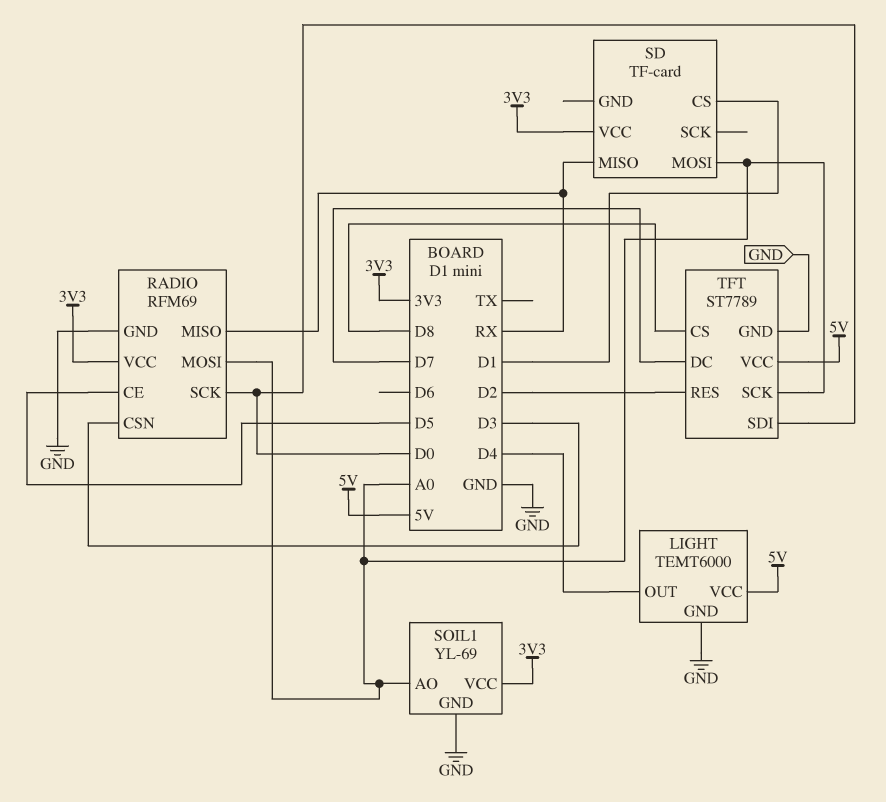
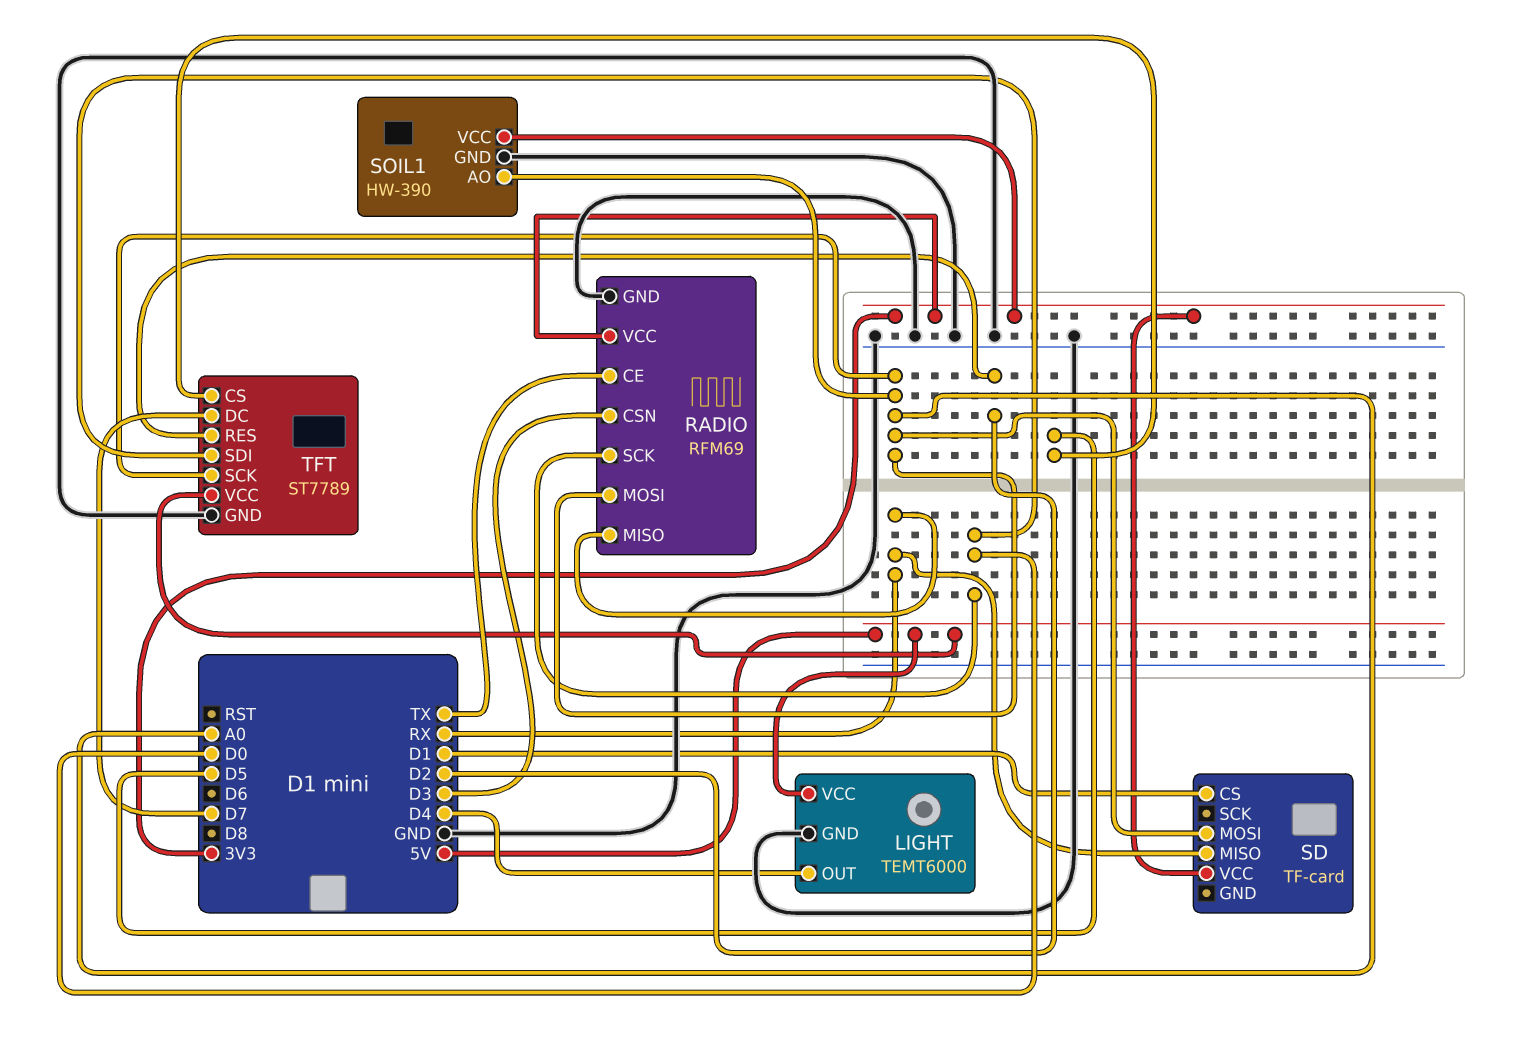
RADIO pin CE: D5 -> TX
SOIL1: YL-69 -> HW-390
TFT pin CS: D8 -> D5

